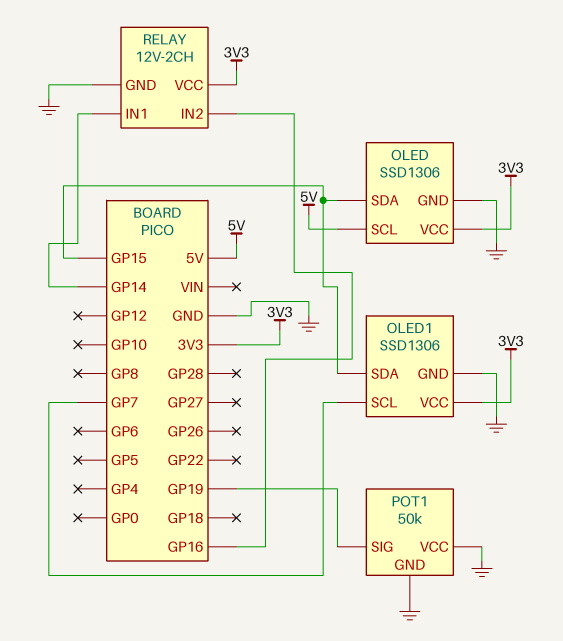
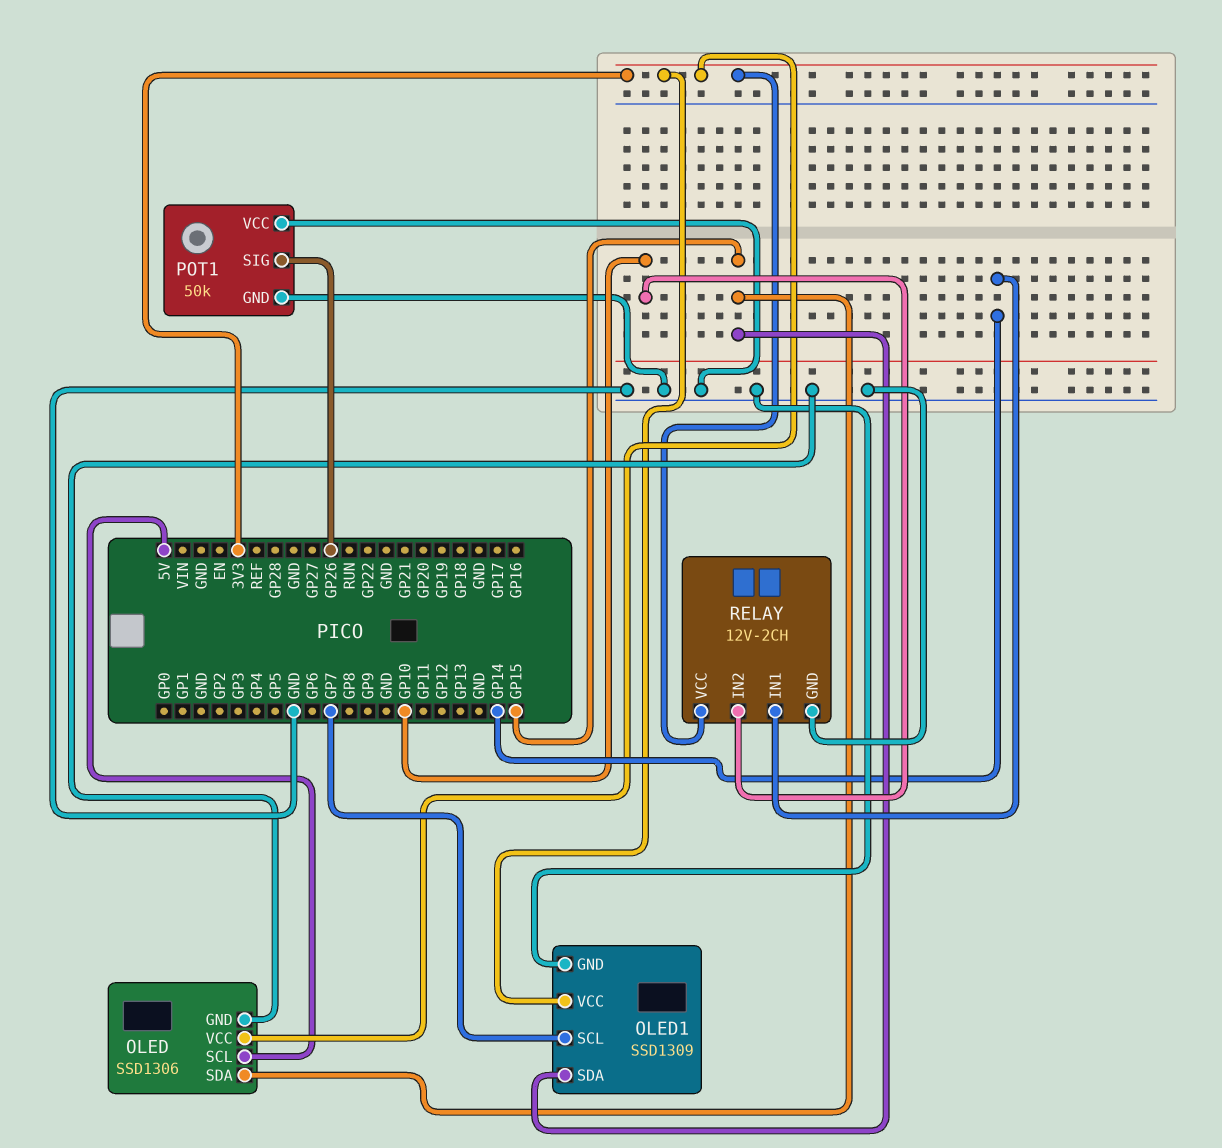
OLED1: SSD1306 -> SSD1309
POT1 pin SIG: GP19 -> GP26
RELAY pin IN2: GP16 -> GP10

